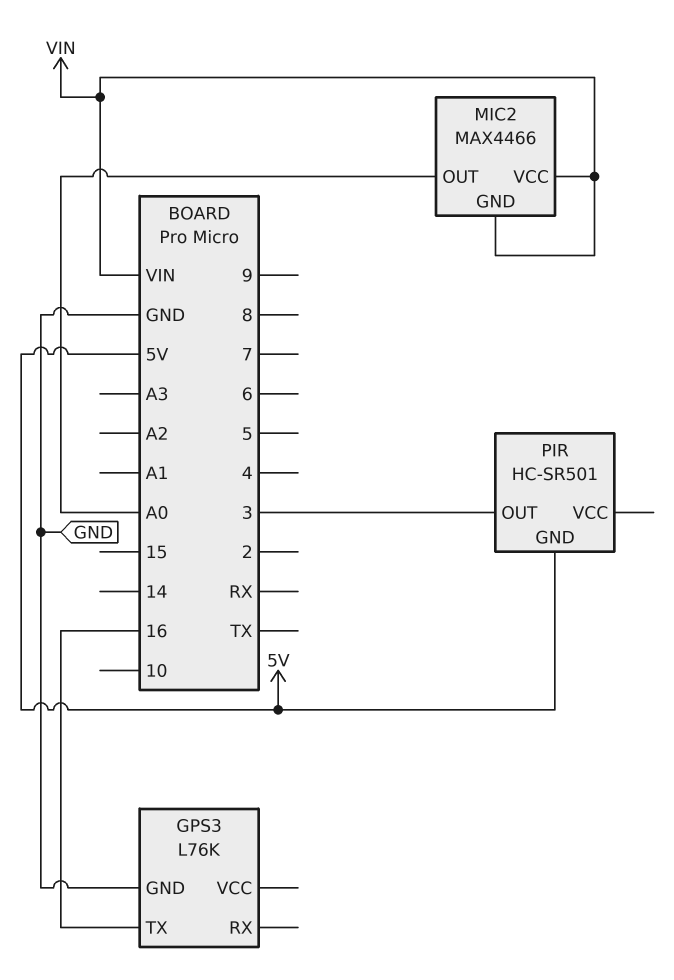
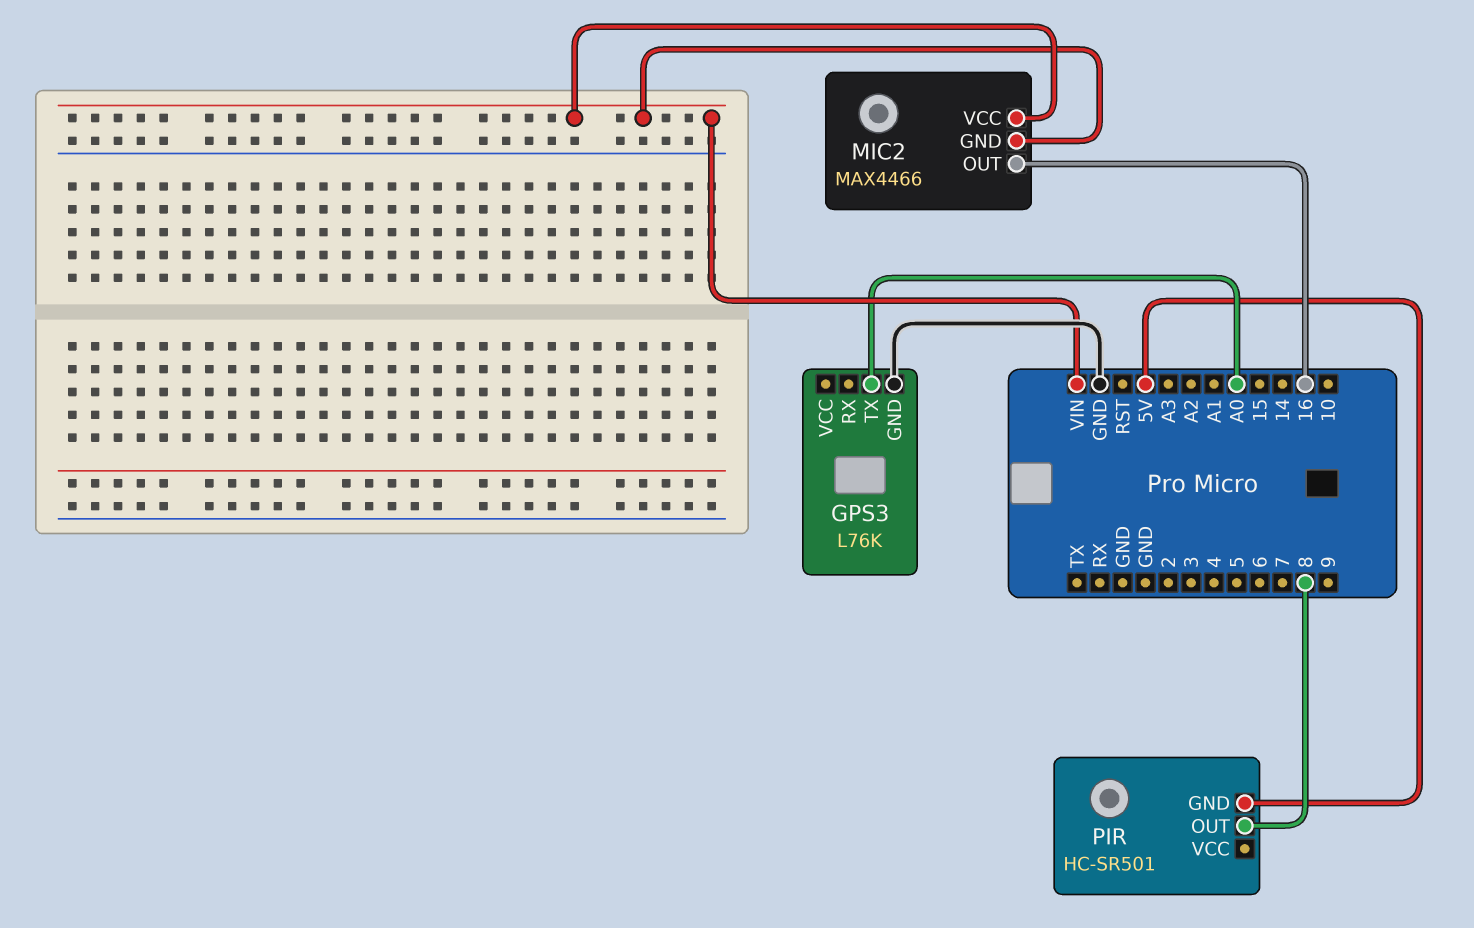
GPS3 pin TX: 16 -> A0
MIC2 pin OUT: A0 -> 16
PIR pin OUT: 3 -> 8

